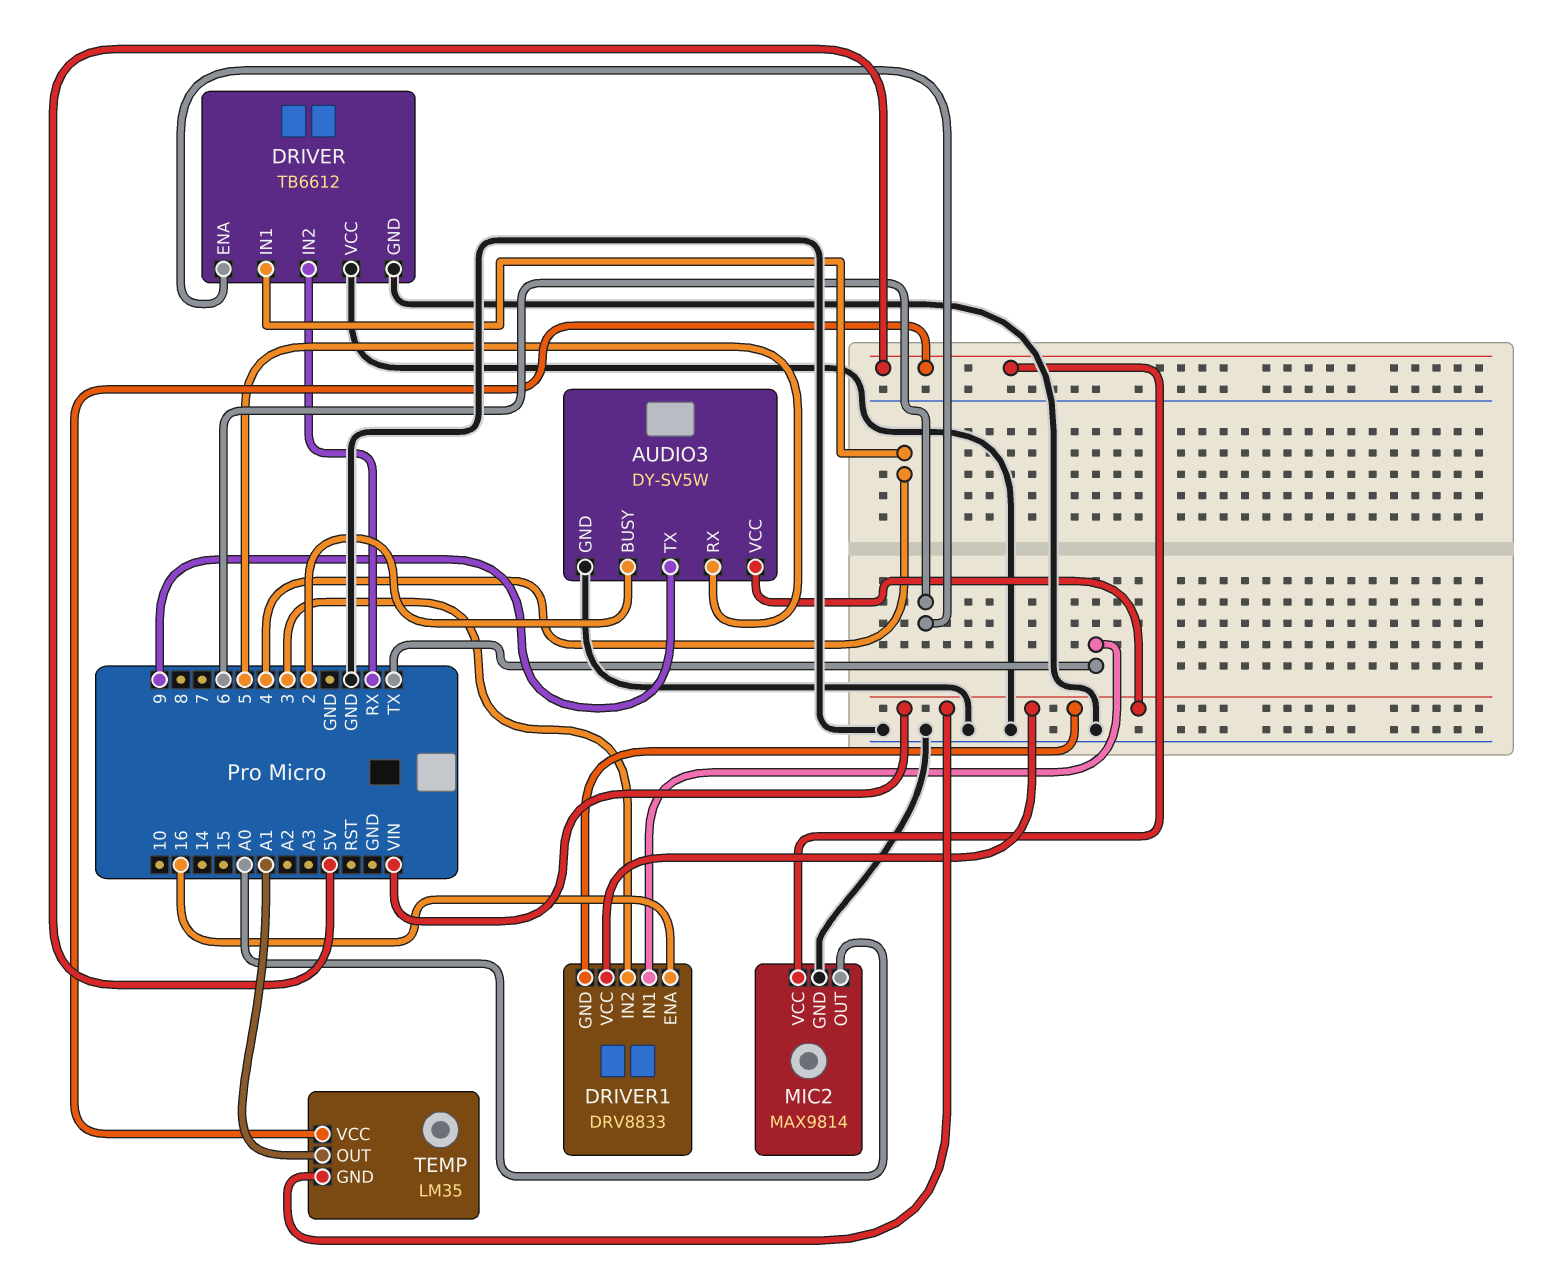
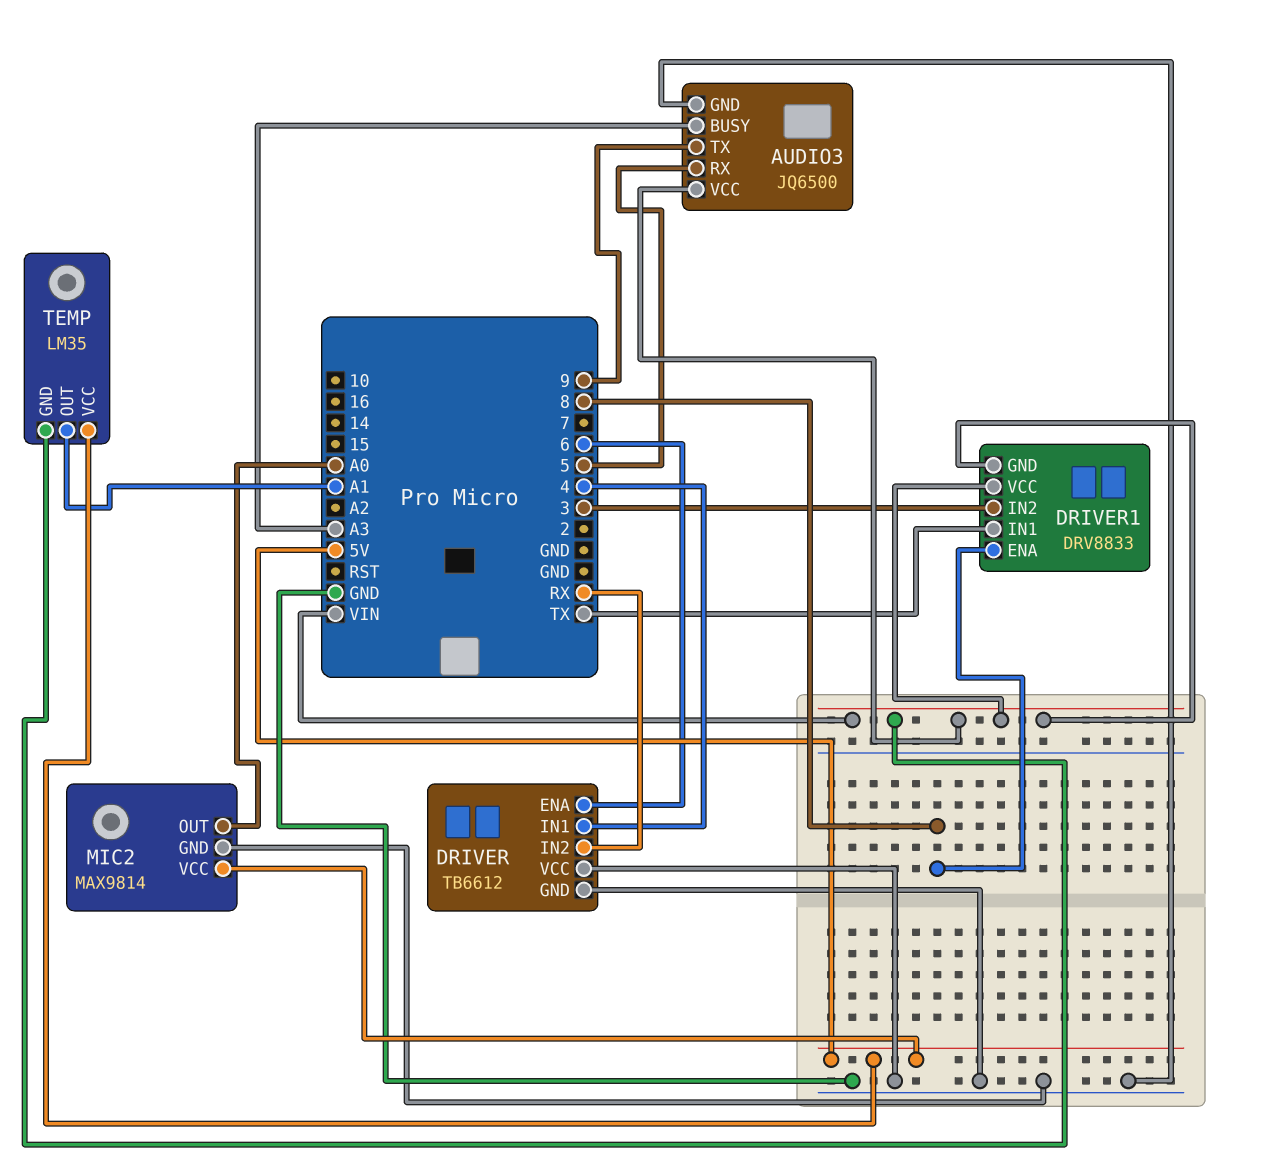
AUDIO3: DY-SV5W -> JQ6500
AUDIO3 pin BUSY: 2 -> A3
DRIVER1 pin ENA: 16 -> 8

